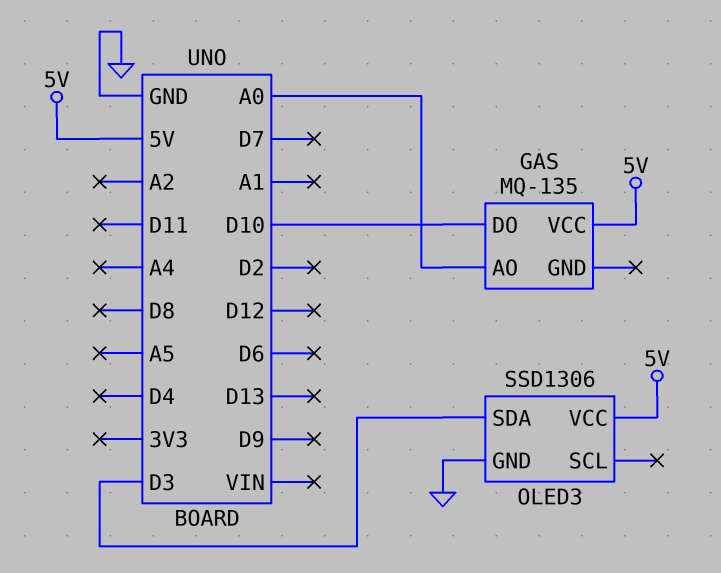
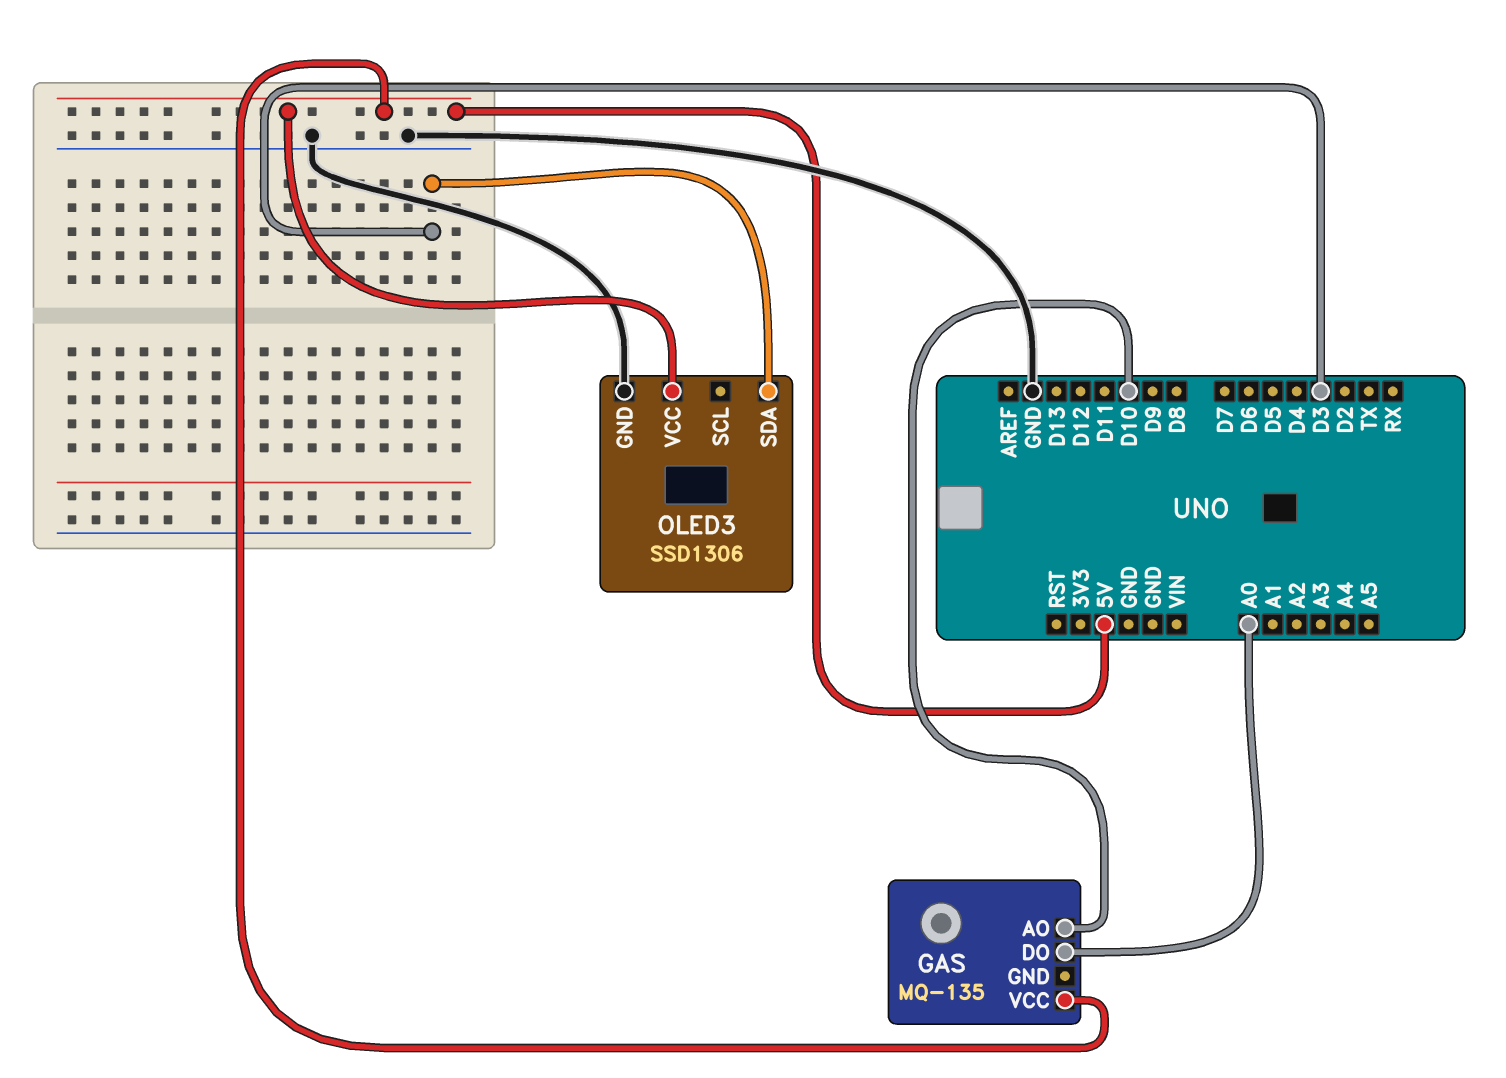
GAS pin AO: A0 -> D10
GAS pin DO: D10 -> A0

